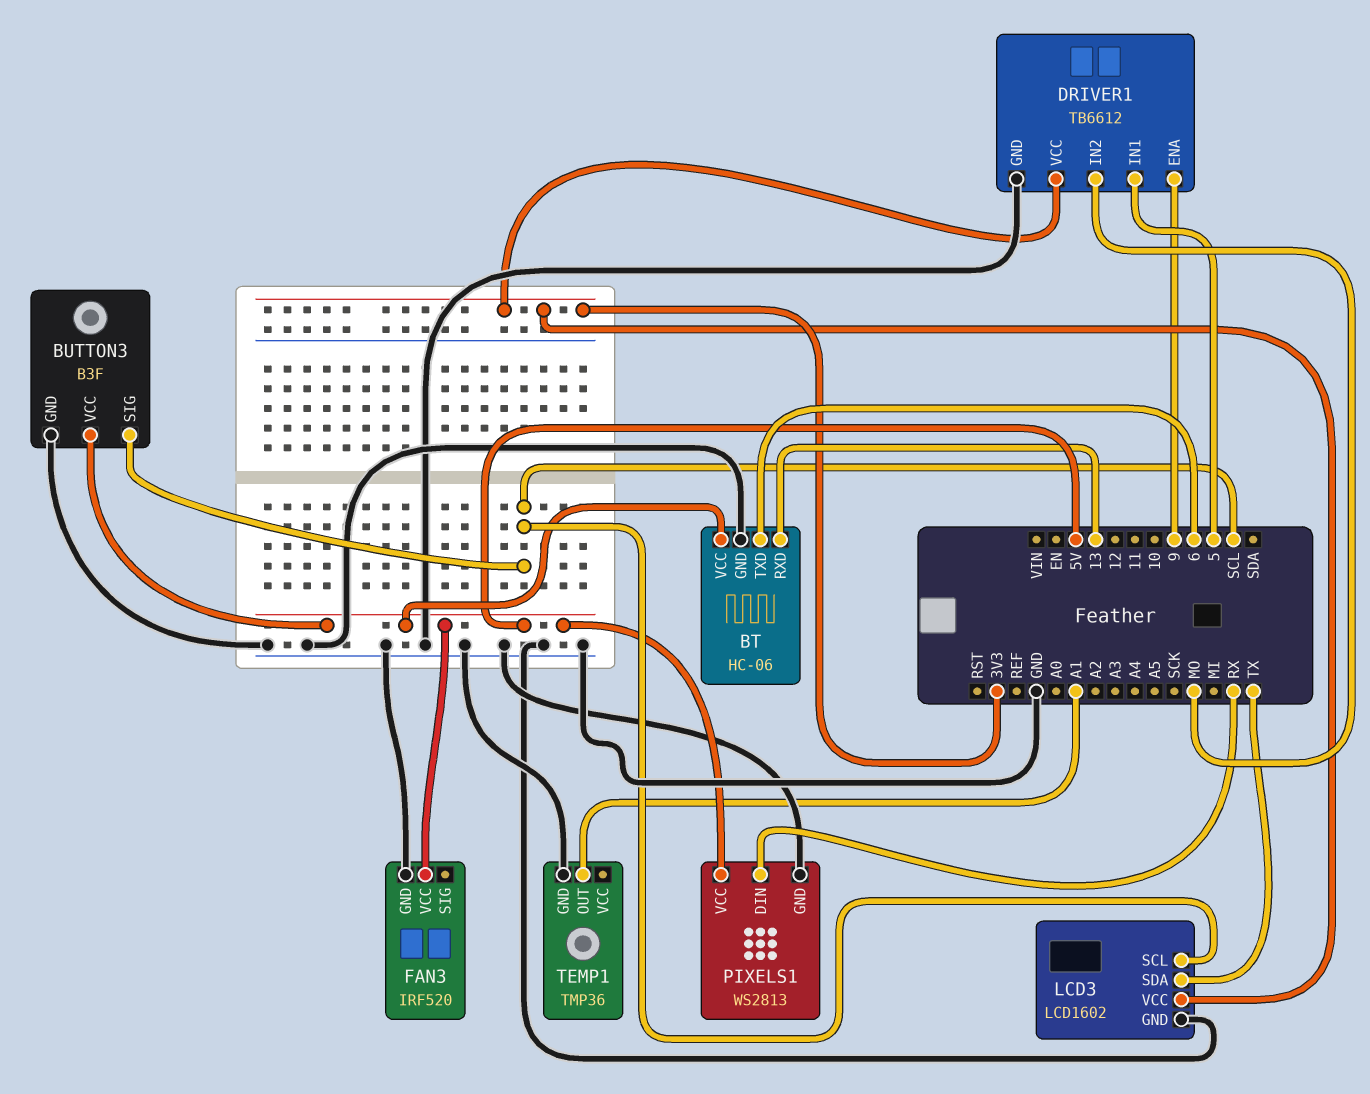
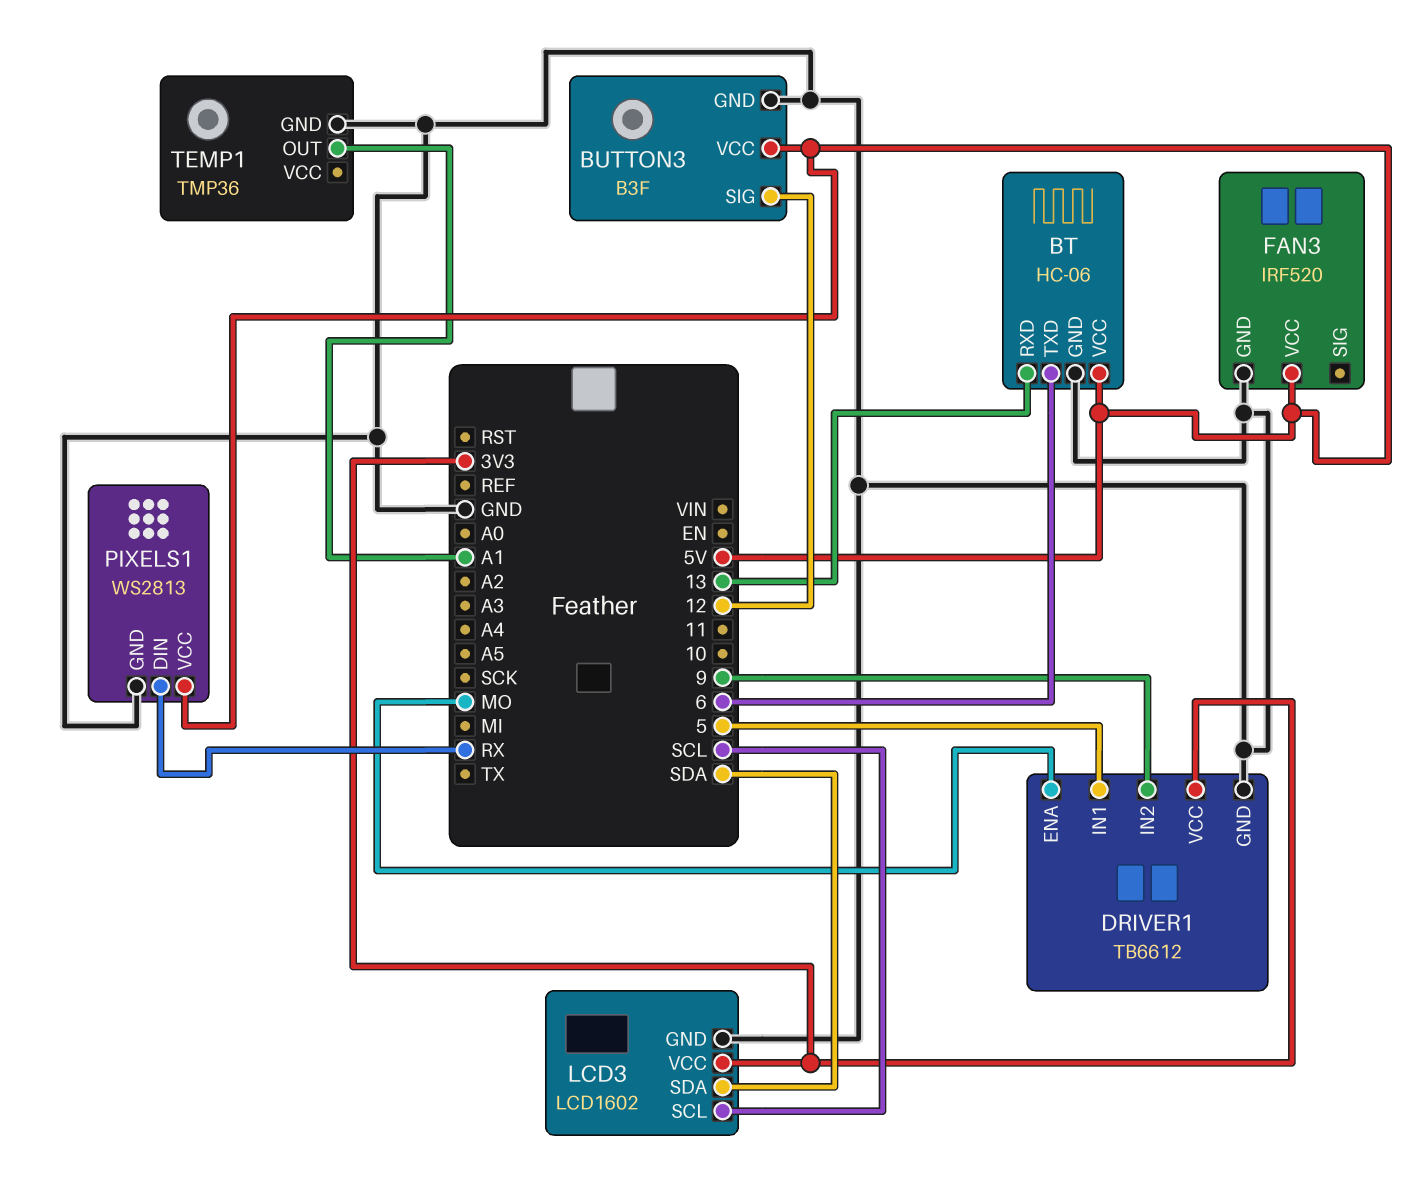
BUTTON3 pin SIG: SCL -> 12
DRIVER1 pin ENA: 9 -> MO
DRIVER1 pin IN2: MO -> 9
LCD3 pin SDA: TX -> SDA

